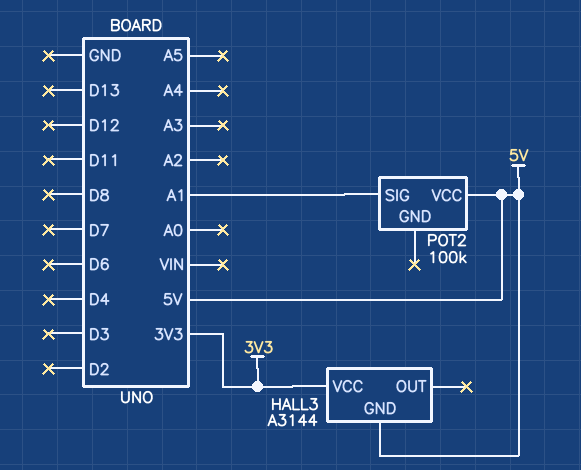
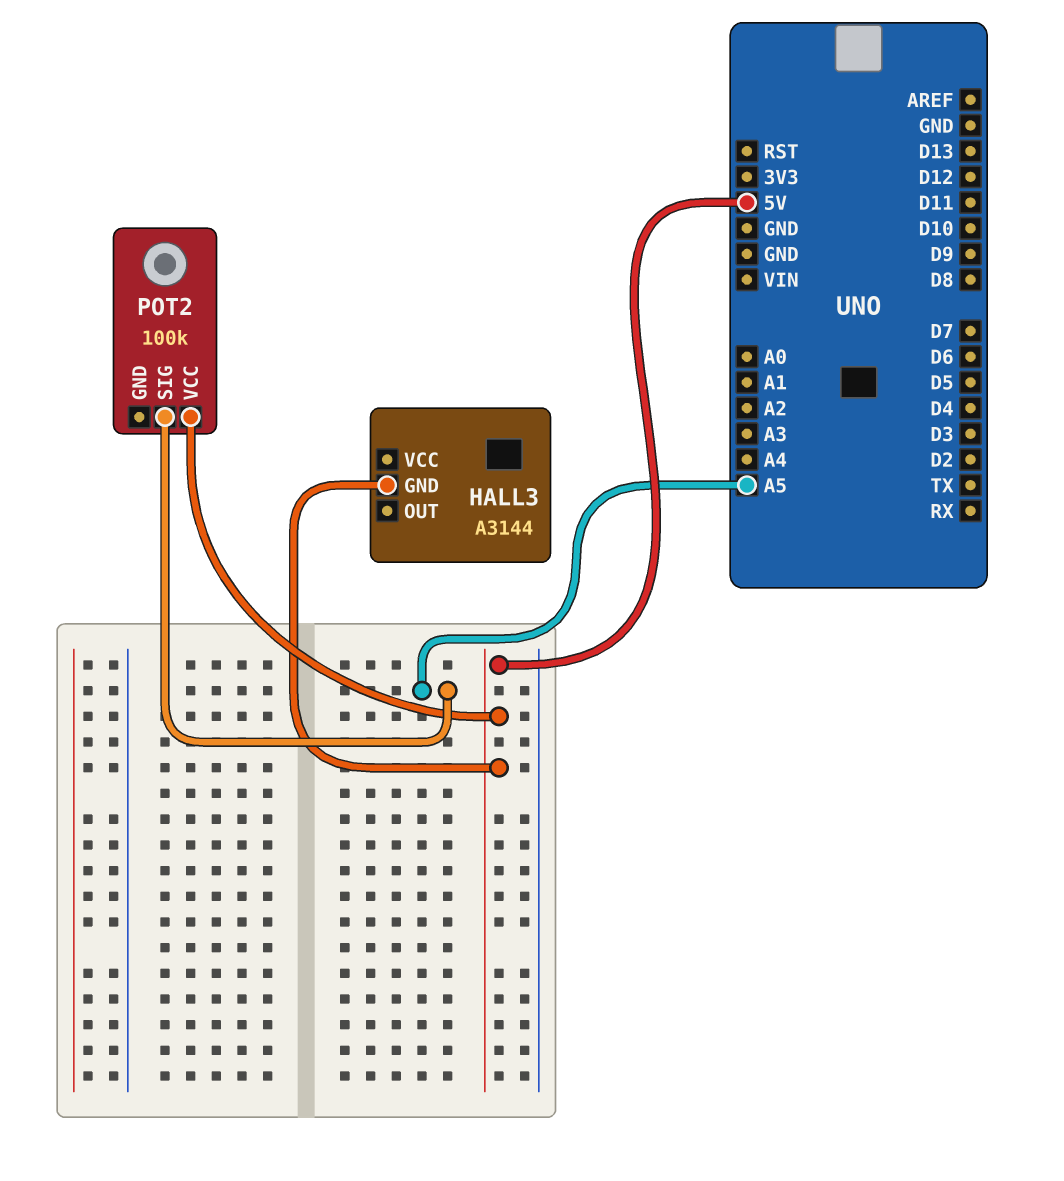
HALL3 pin VCC: 3V3 -> none
POT2 pin SIG: A1 -> A5

